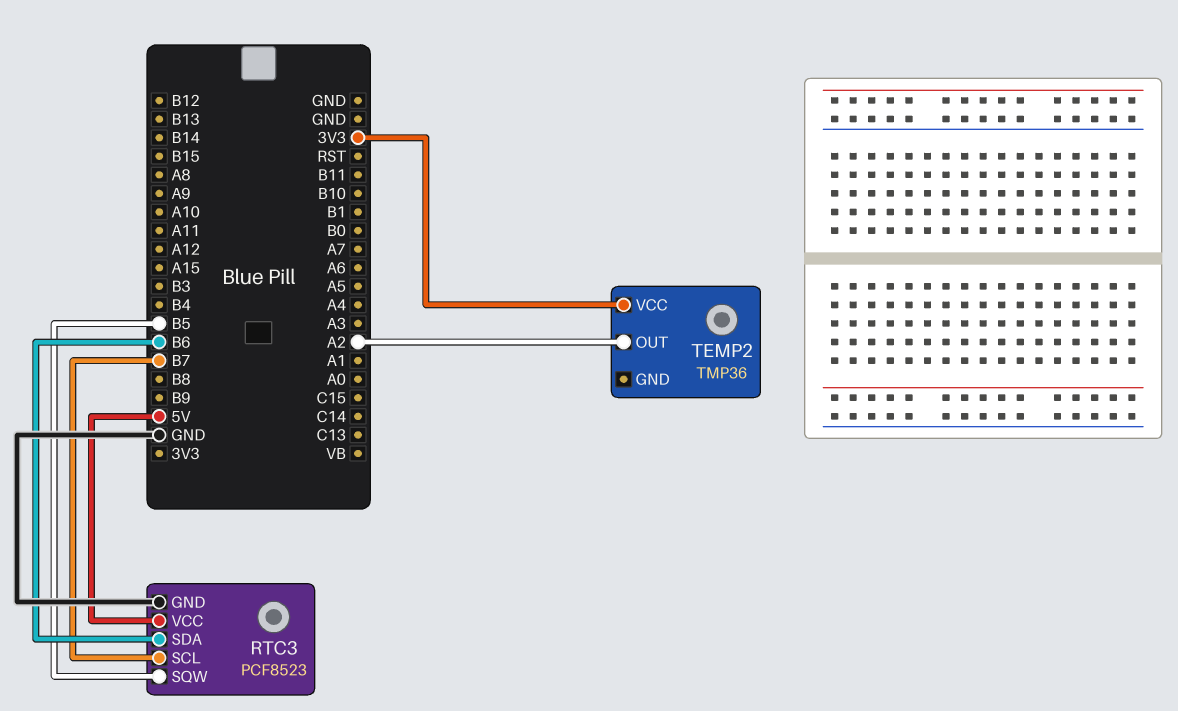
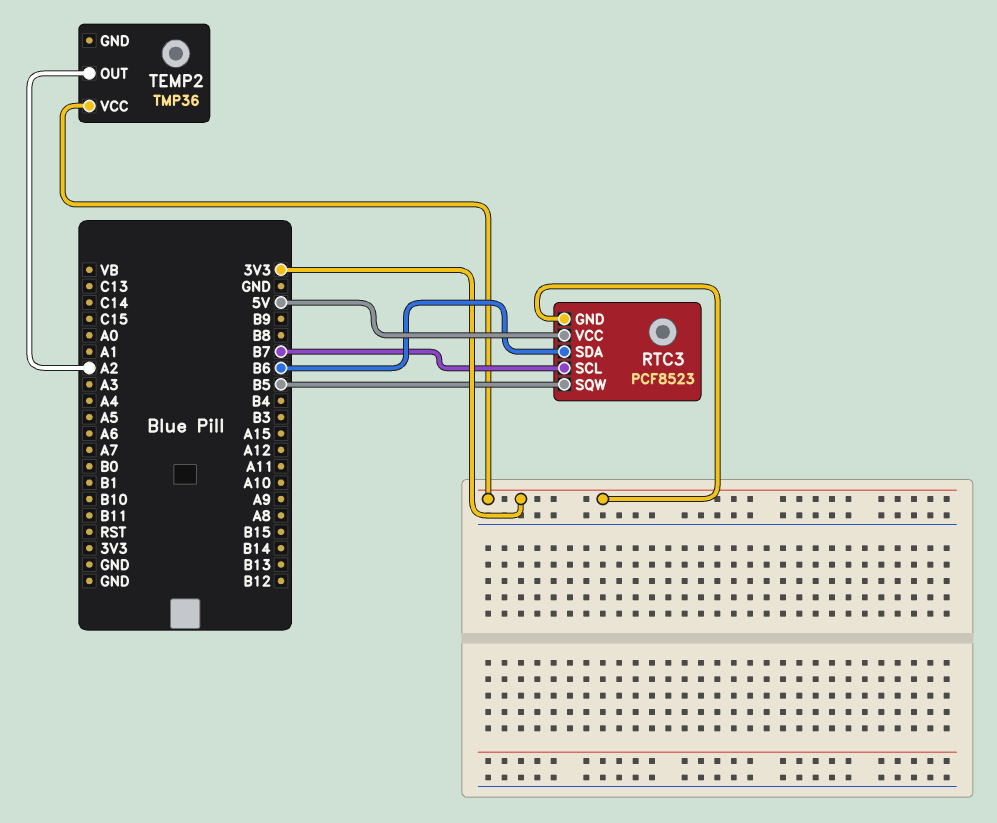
RTC3 pin GND: GND -> 3V3

